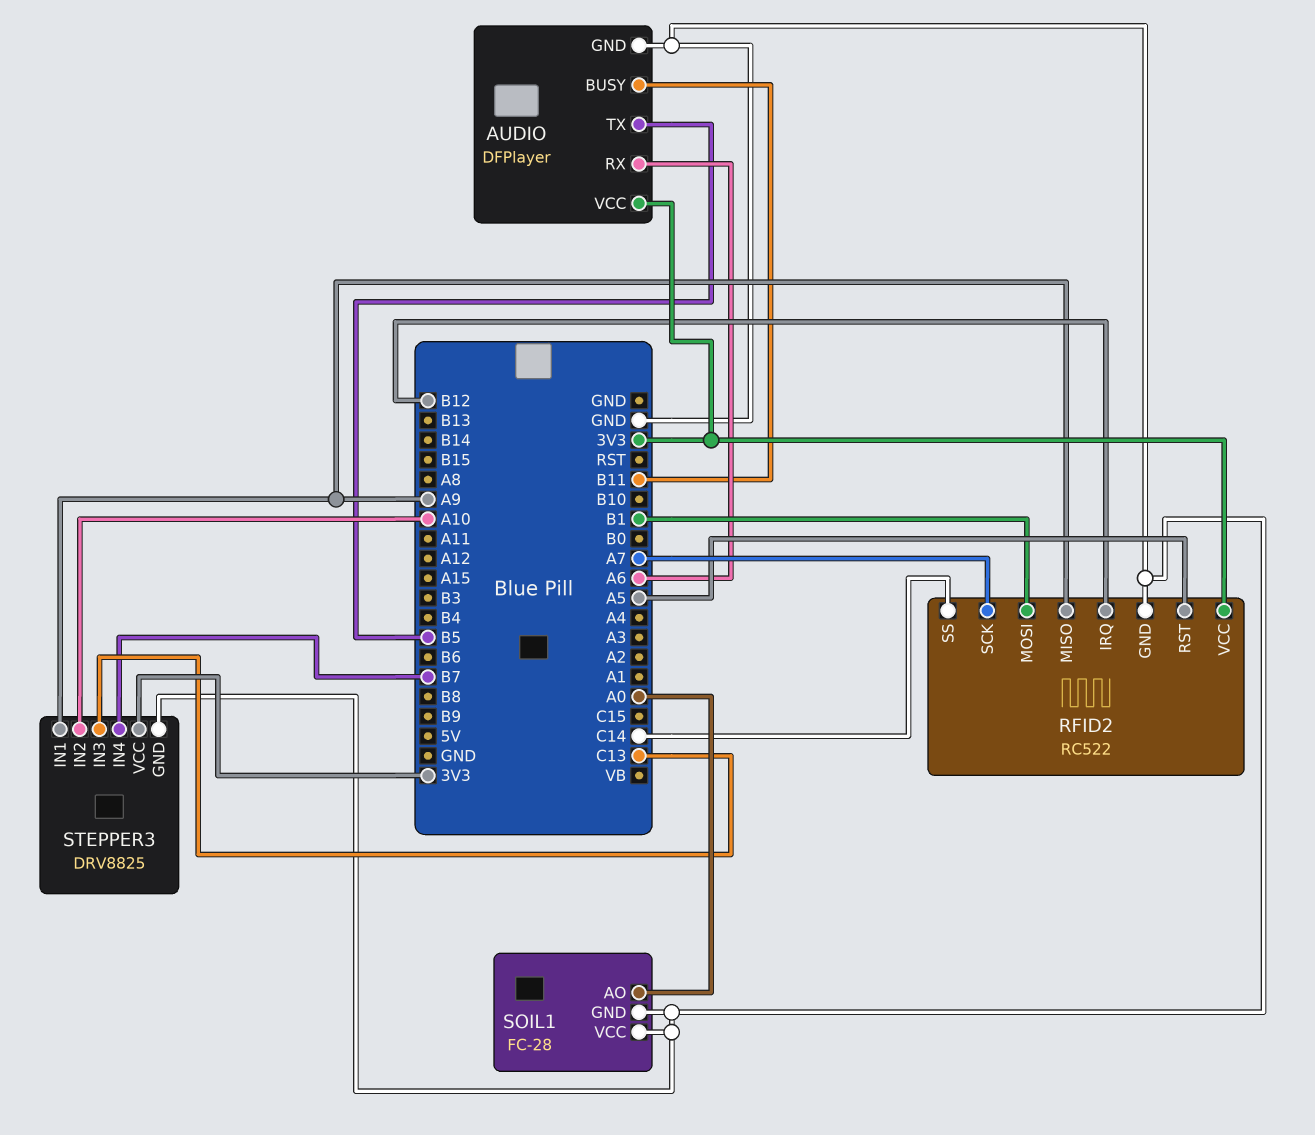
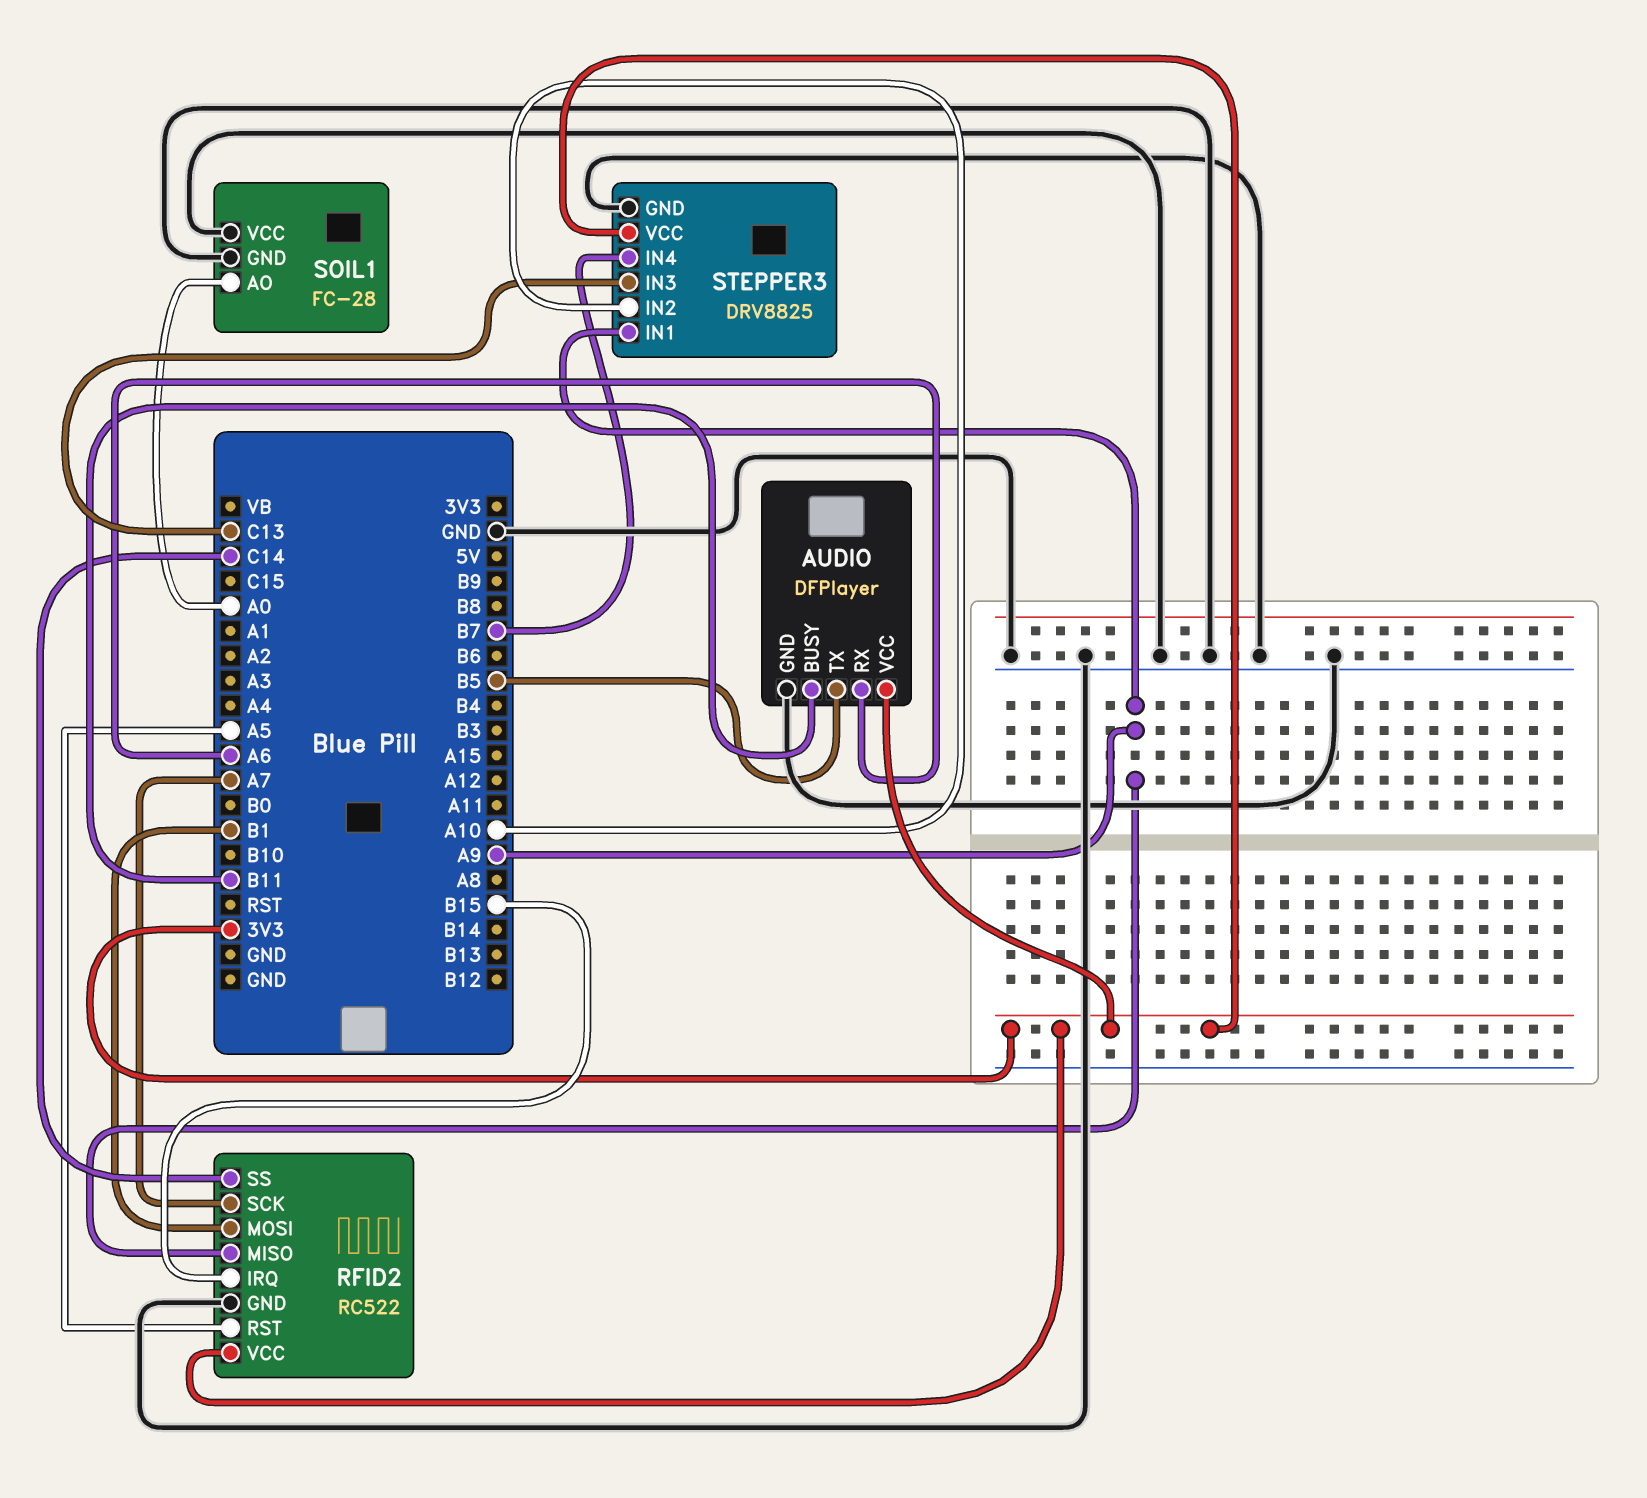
RFID2 pin IRQ: B12 -> B15

